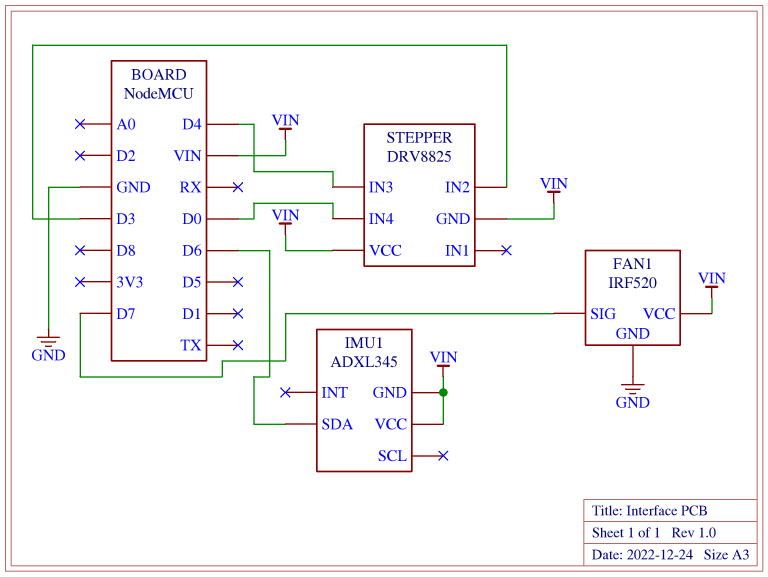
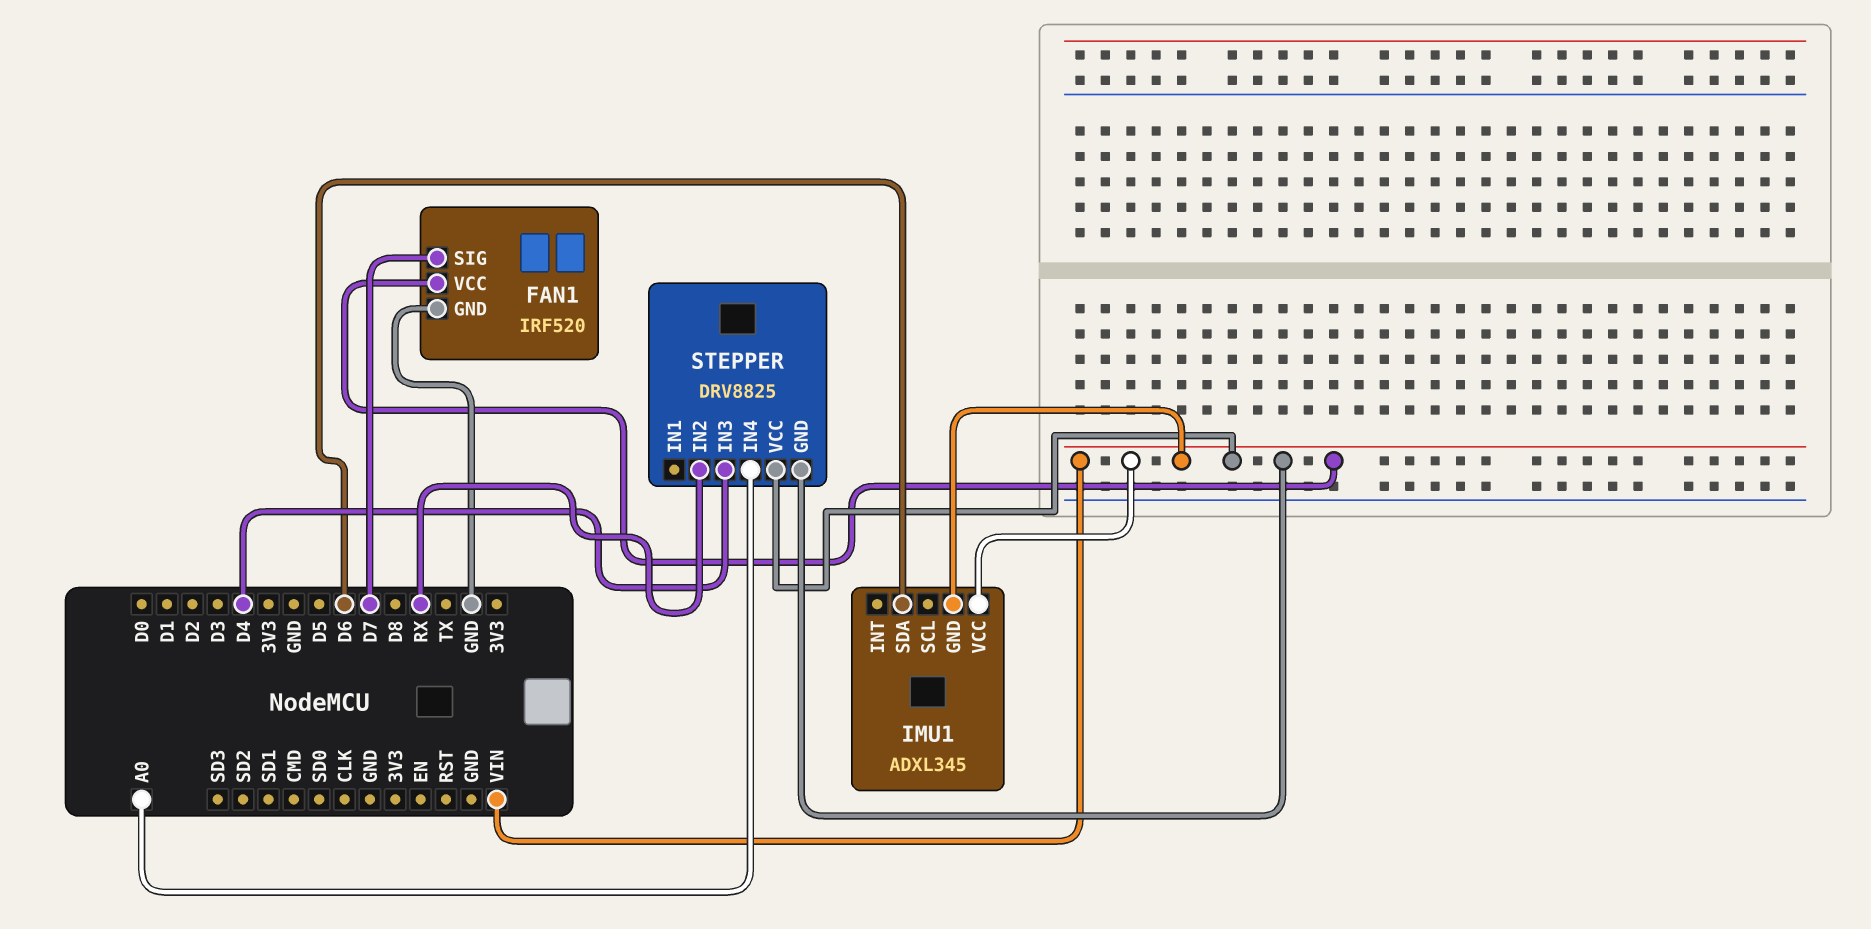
STEPPER pin IN2: D3 -> RX
STEPPER pin IN4: D0 -> A0

